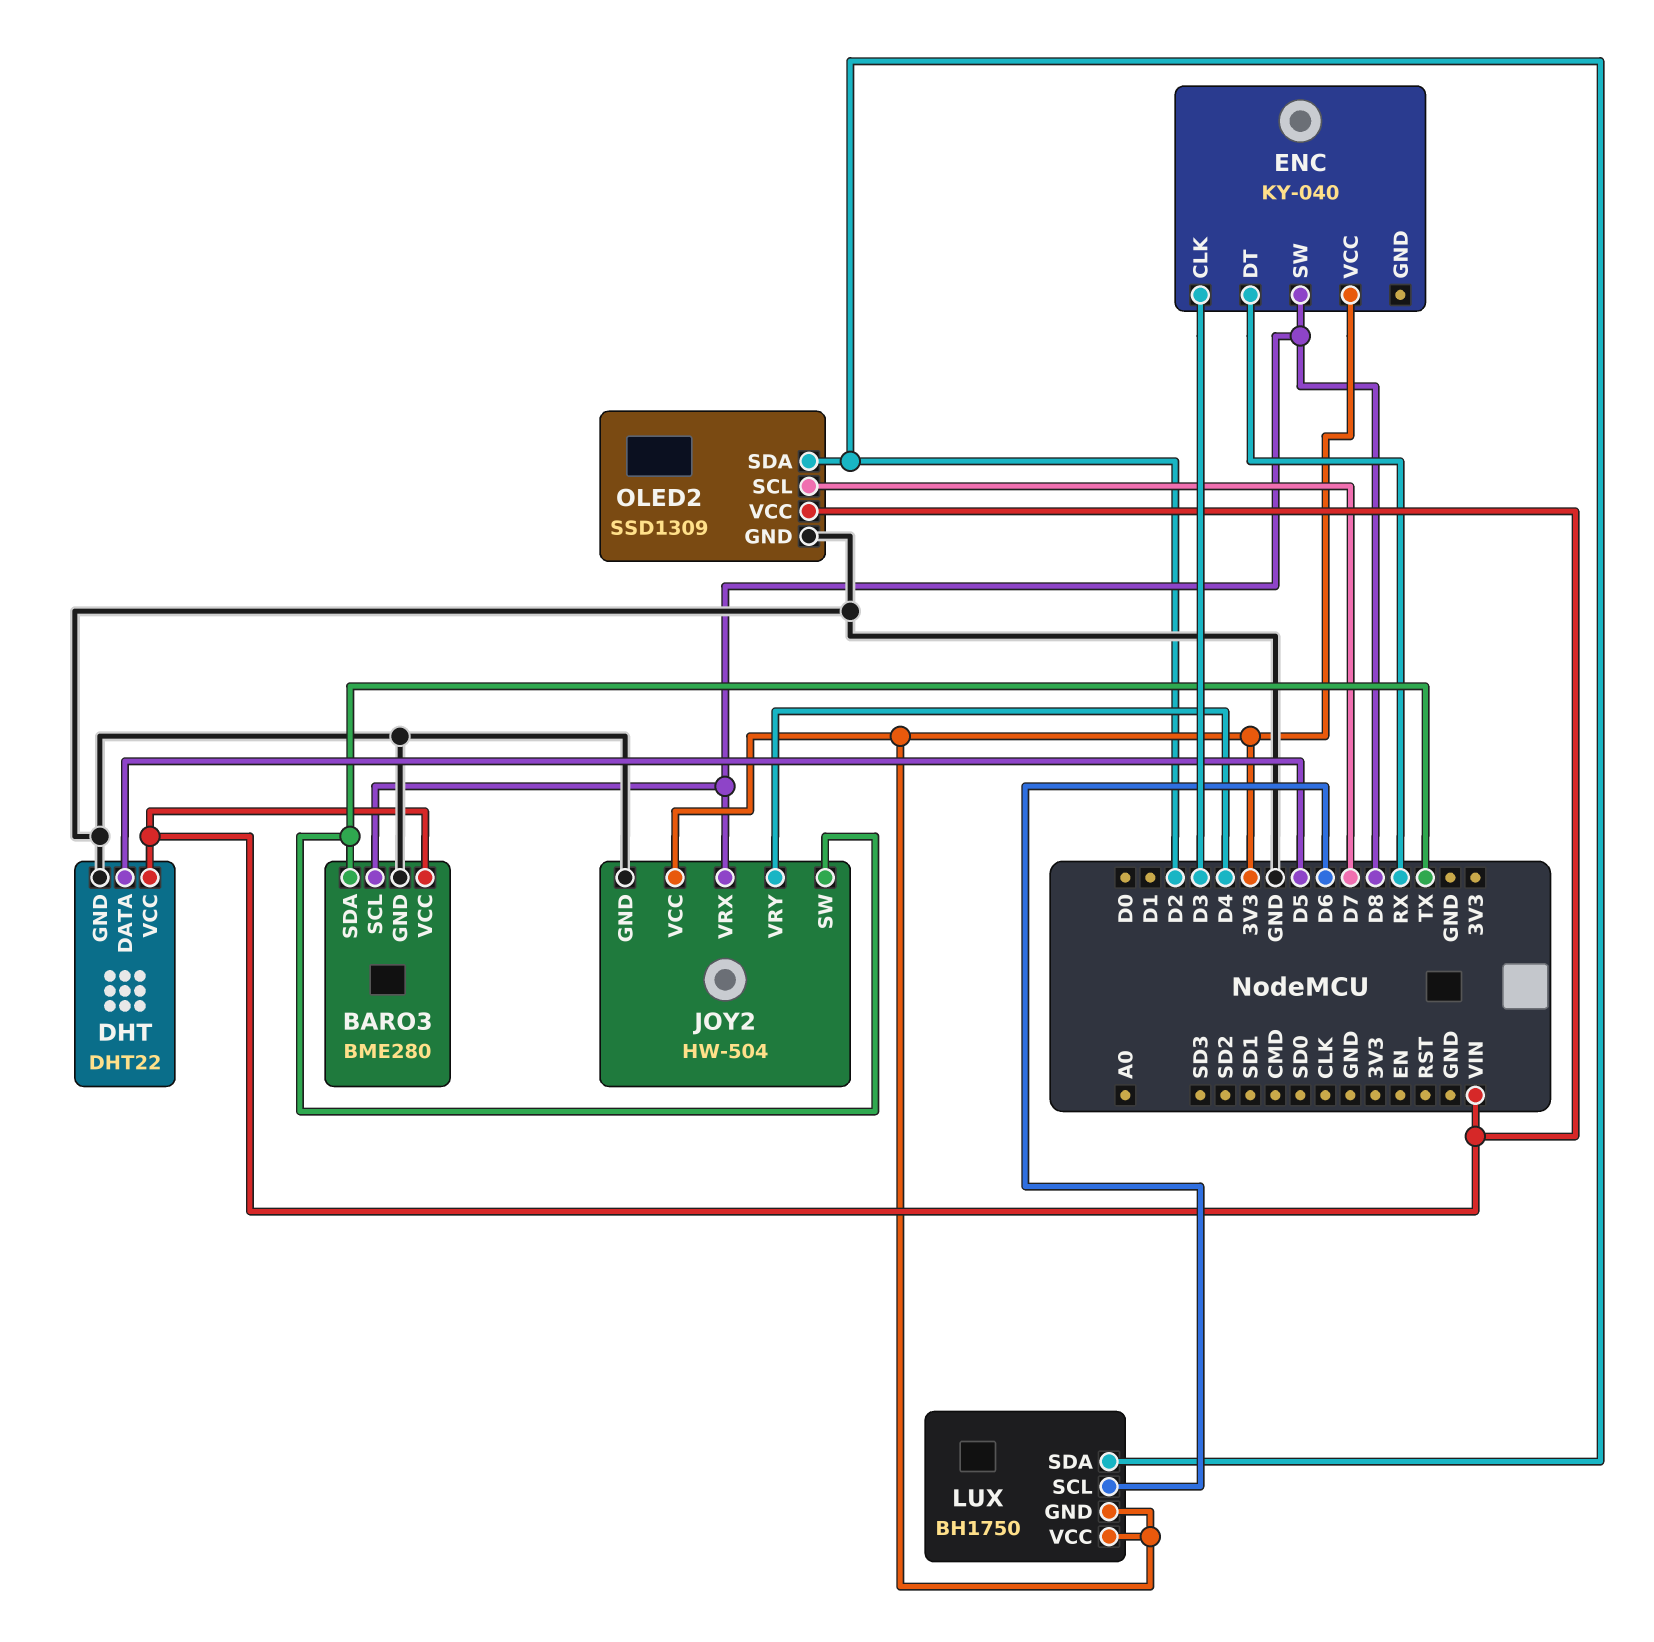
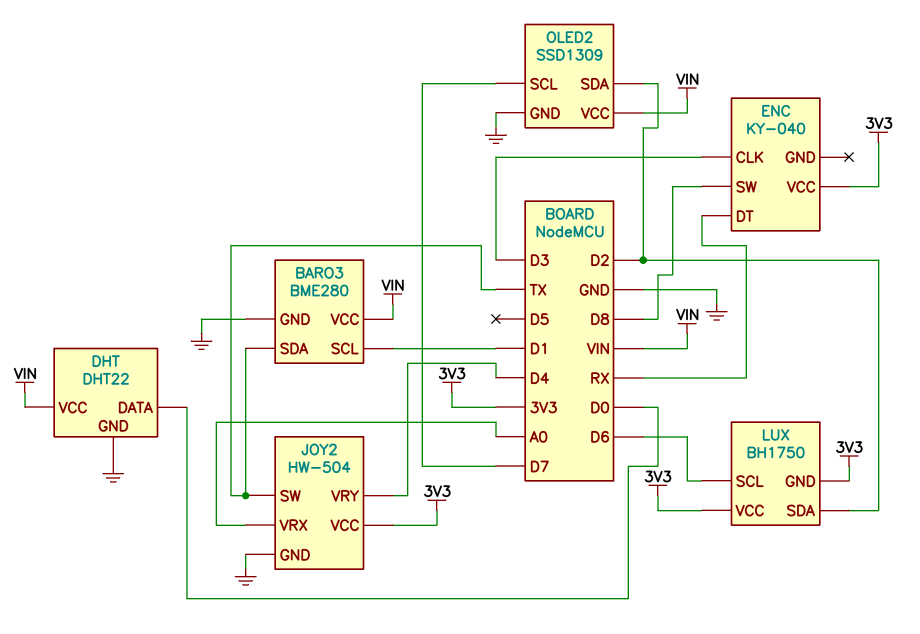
BARO3 pin SCL: D8 -> D1
DHT pin DATA: D5 -> D0
JOY2 pin VRX: D8 -> A0

